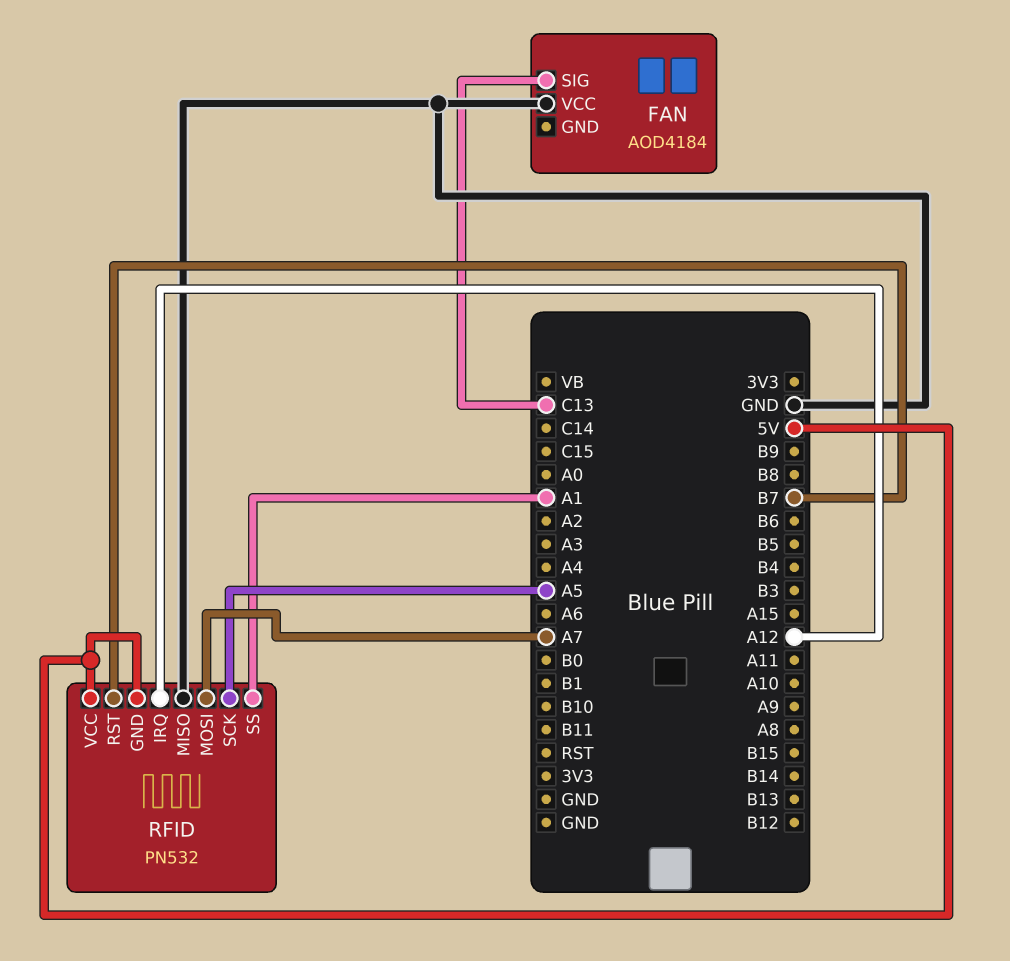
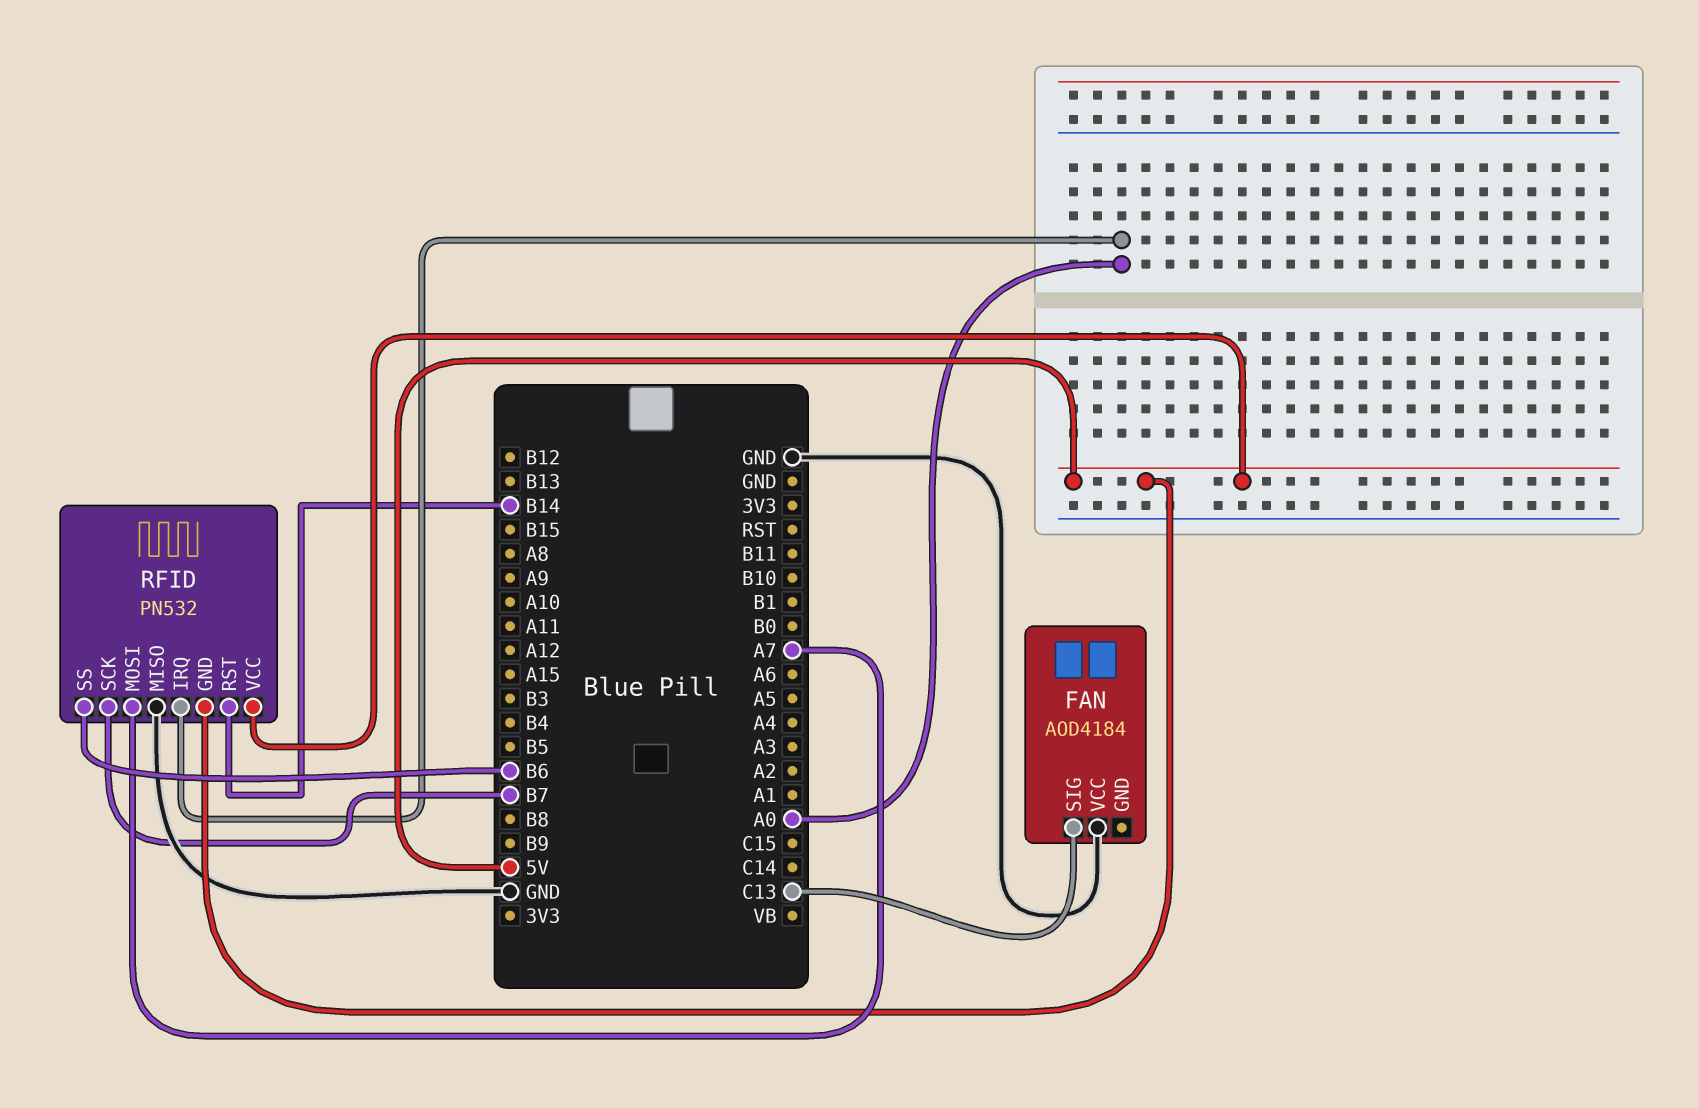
RFID pin IRQ: A12 -> A0
RFID pin RST: B7 -> B14
RFID pin SCK: A5 -> B7
RFID pin SS: A1 -> B6

